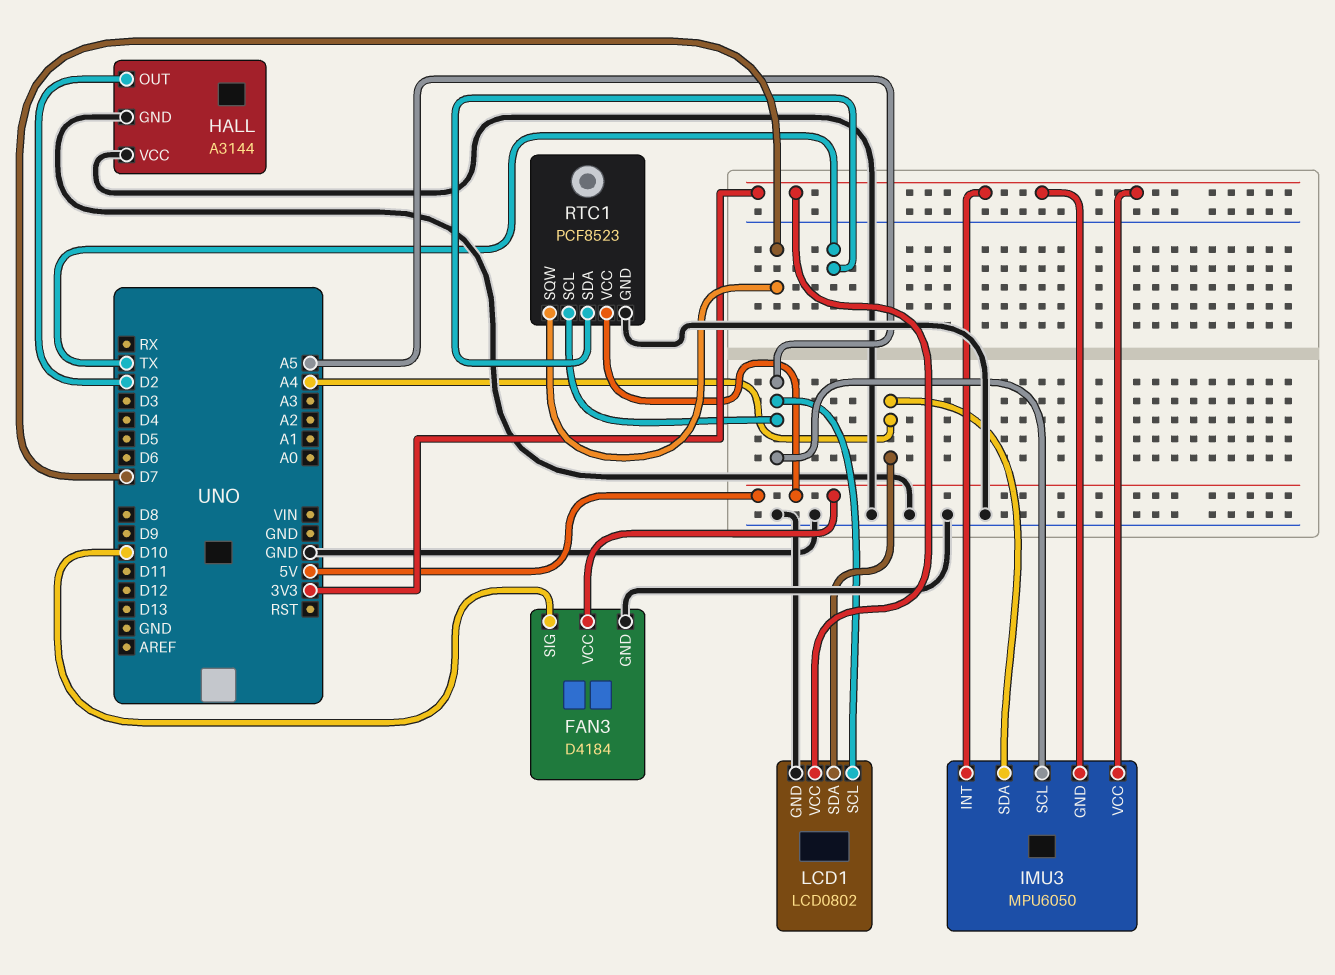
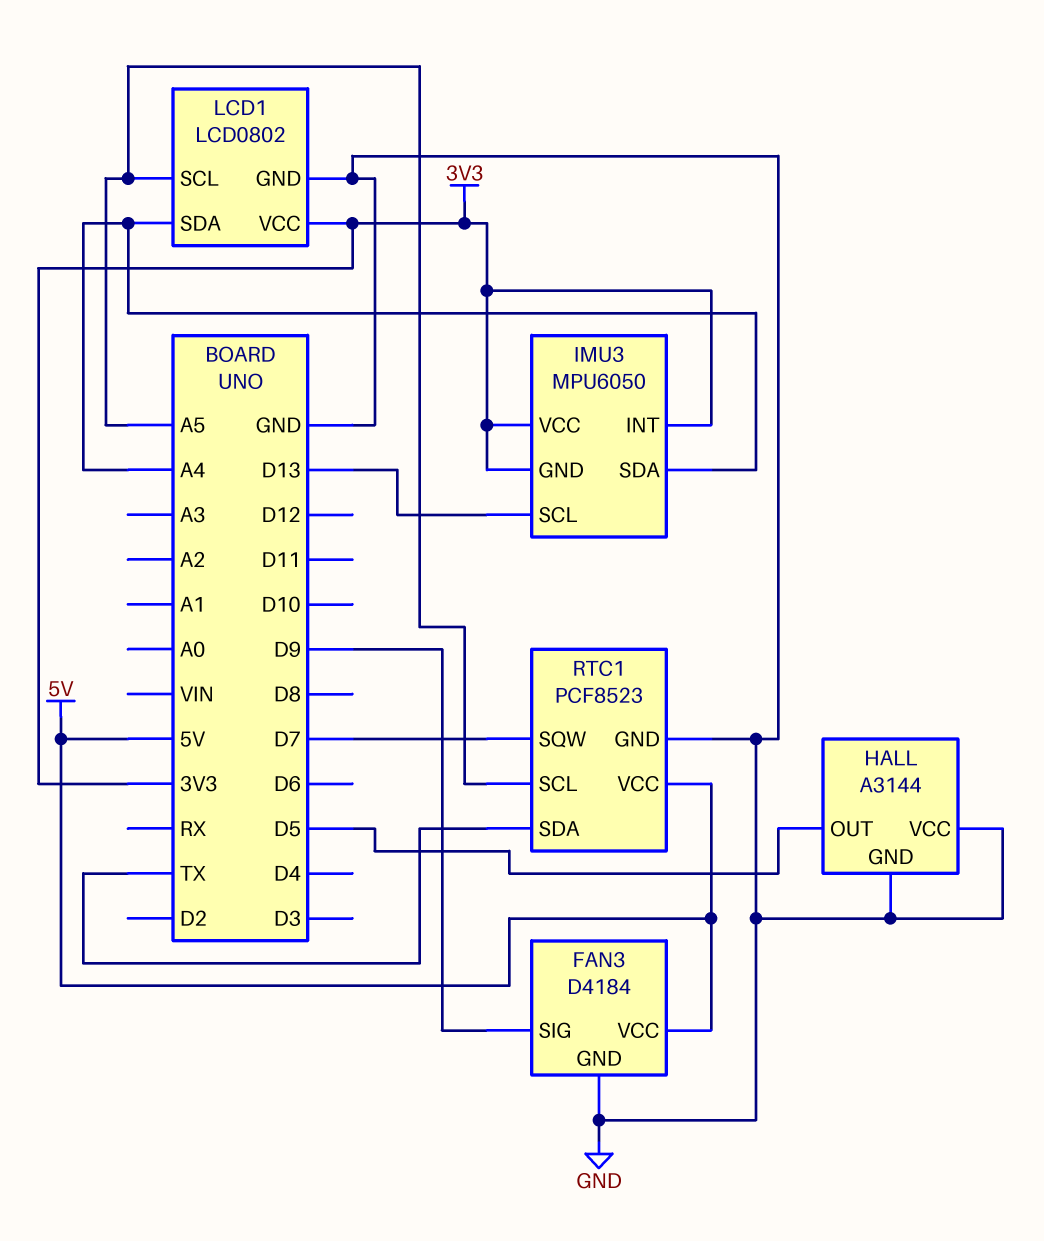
FAN3 pin SIG: D10 -> D9
HALL pin OUT: D2 -> D5
IMU3 pin SCL: A5 -> D13

